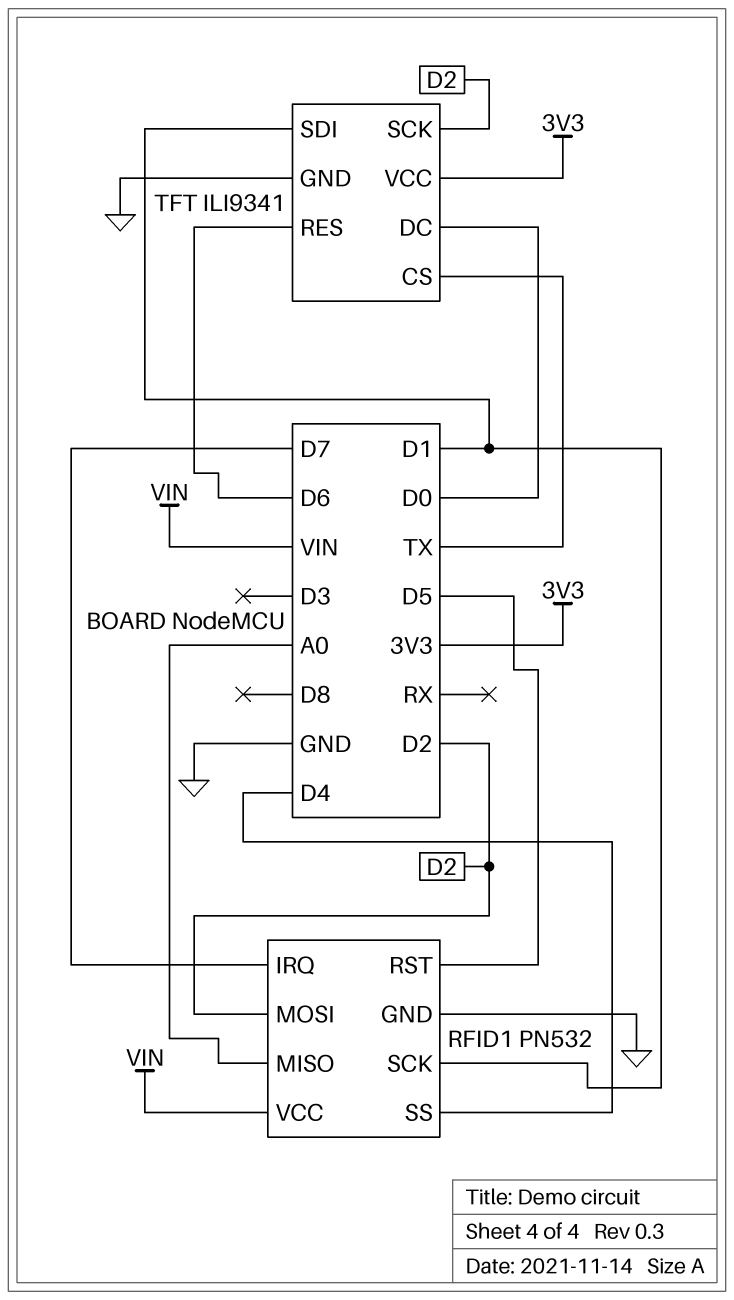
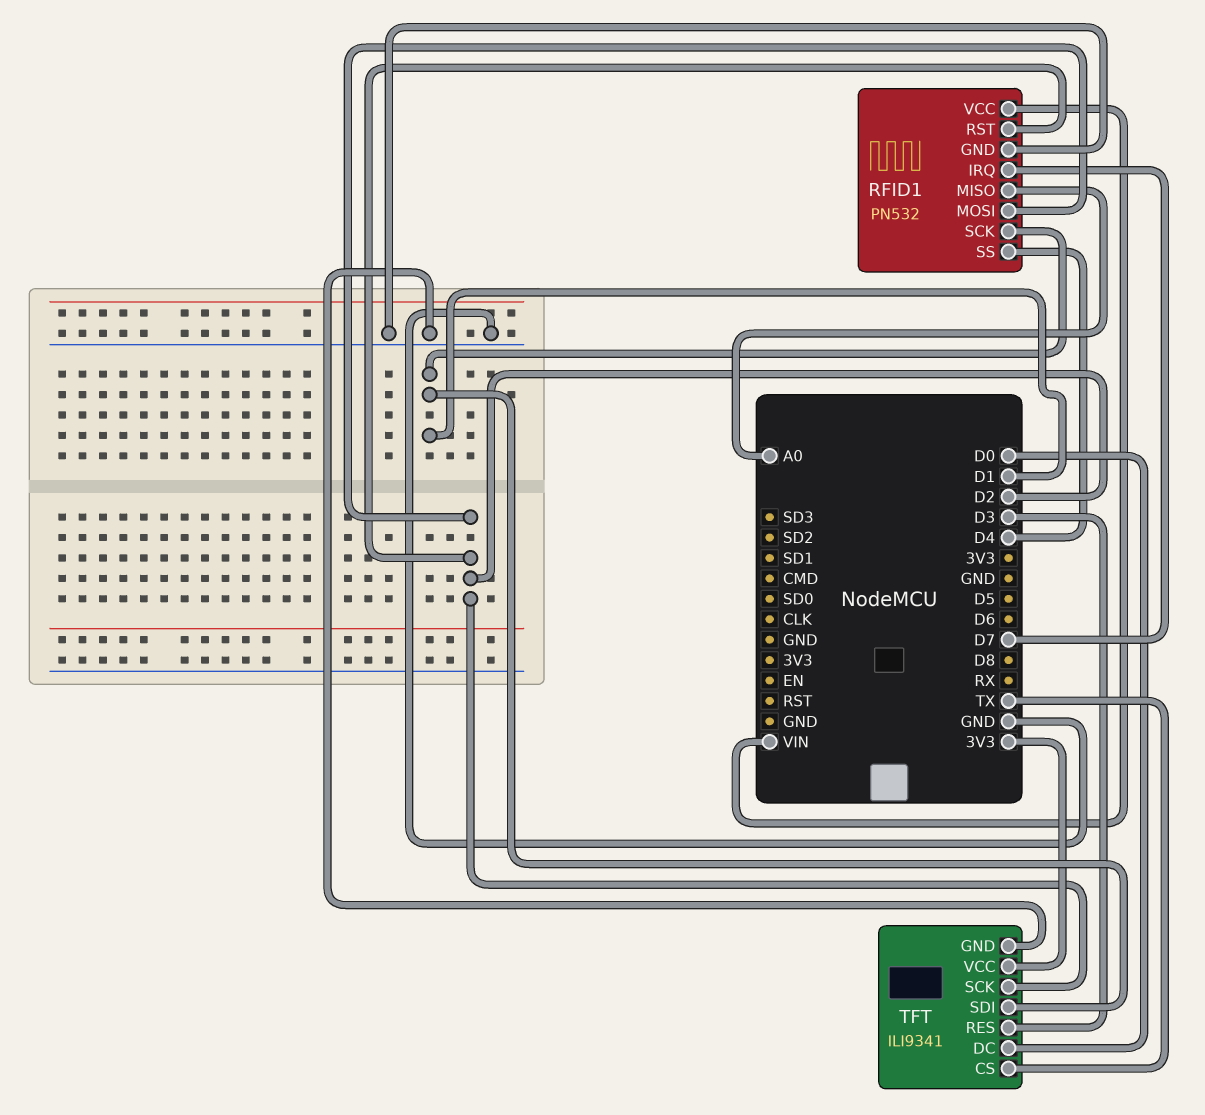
RFID1 pin RST: D5 -> D2
TFT pin RES: D6 -> D3

